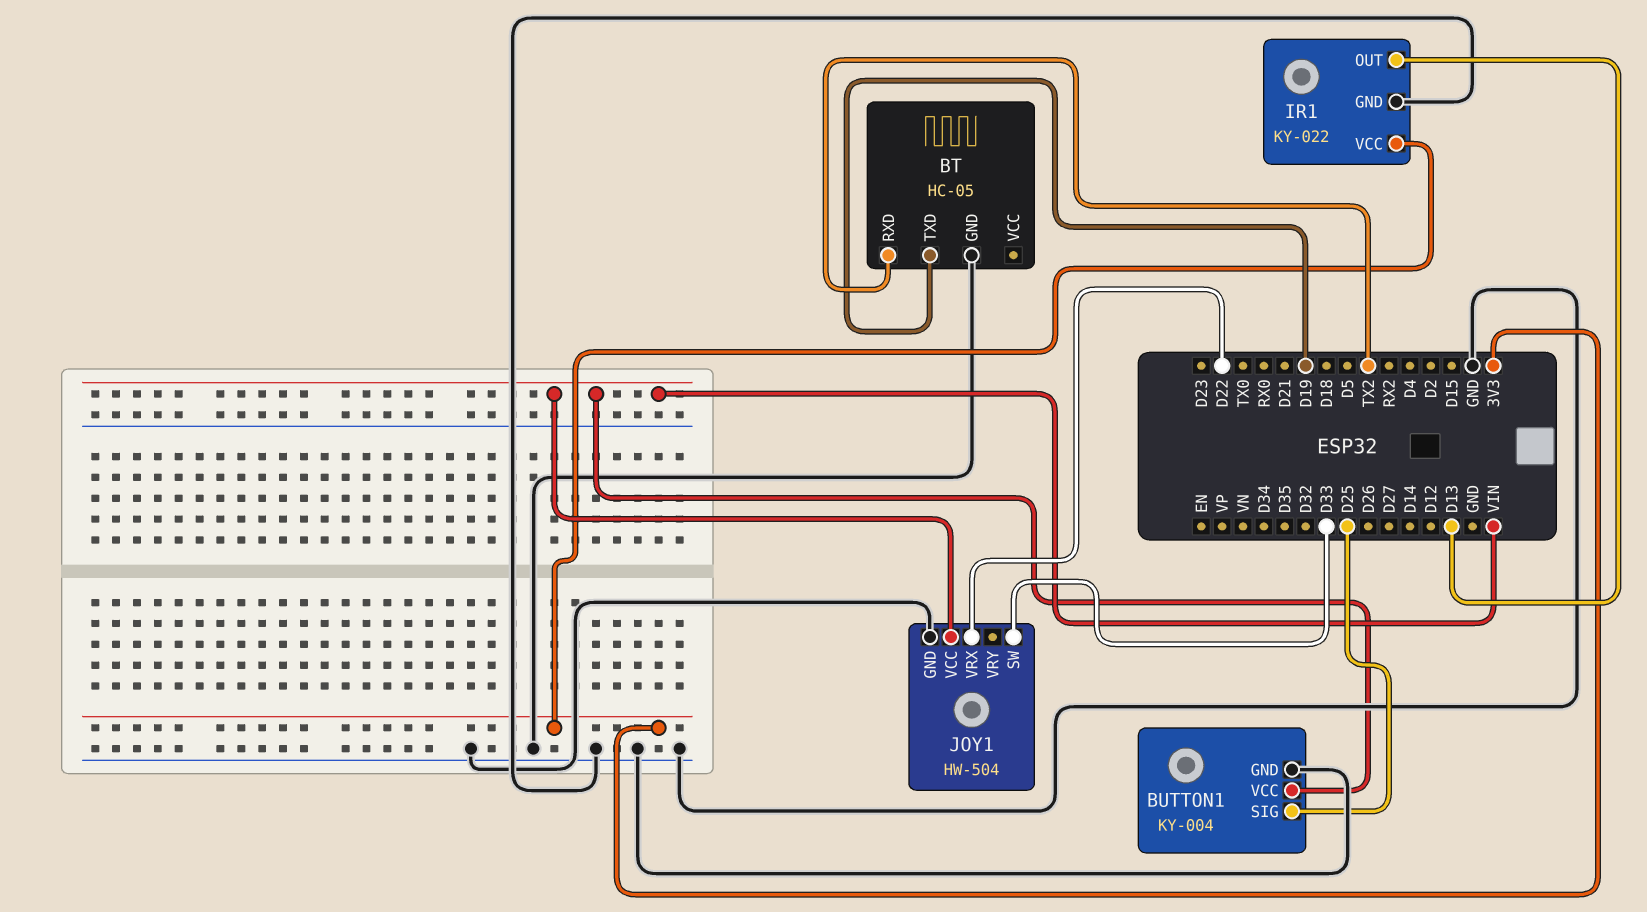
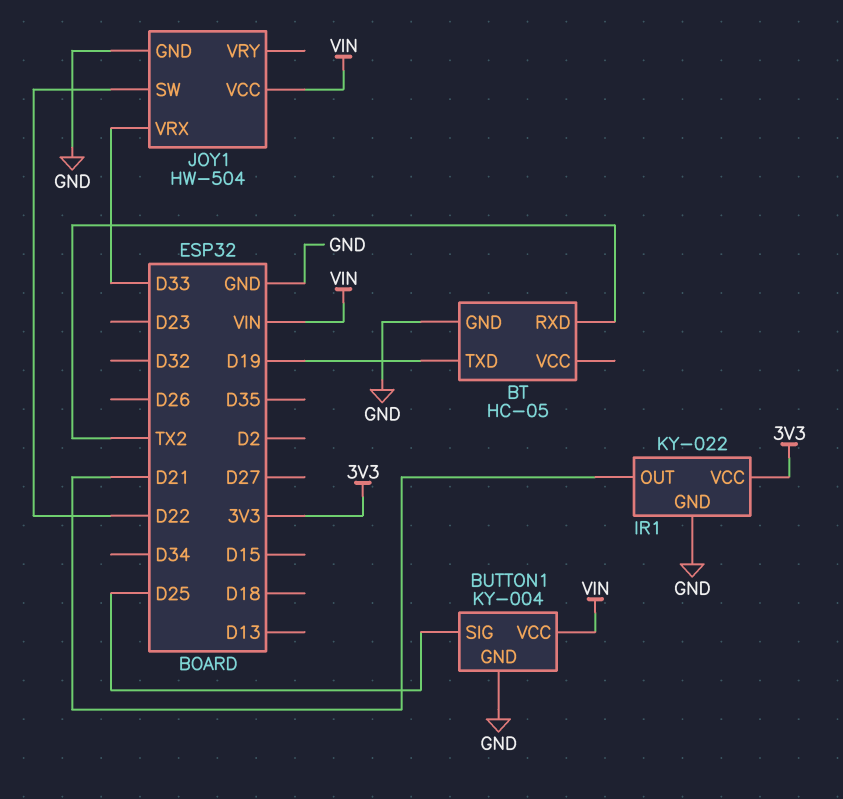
IR1 pin OUT: D13 -> D21
JOY1 pin SW: D33 -> D22
JOY1 pin VRX: D22 -> D33

